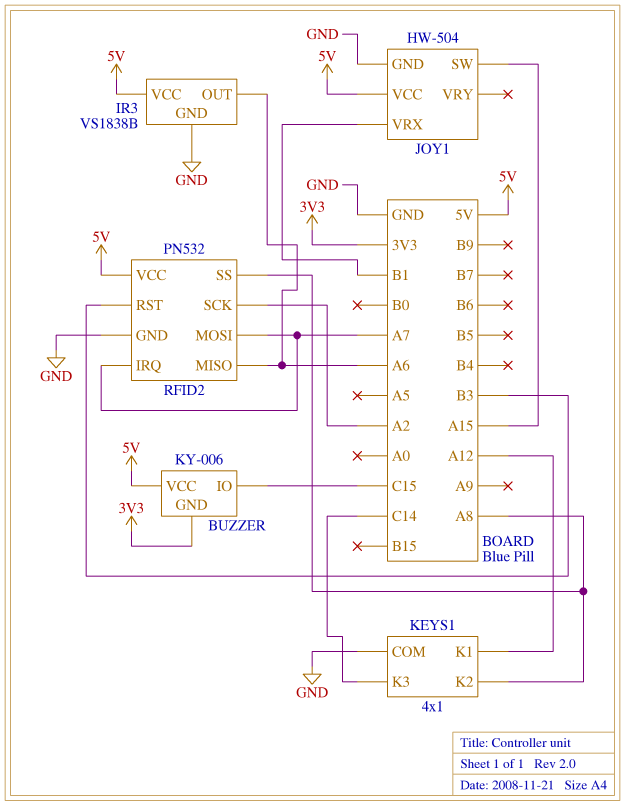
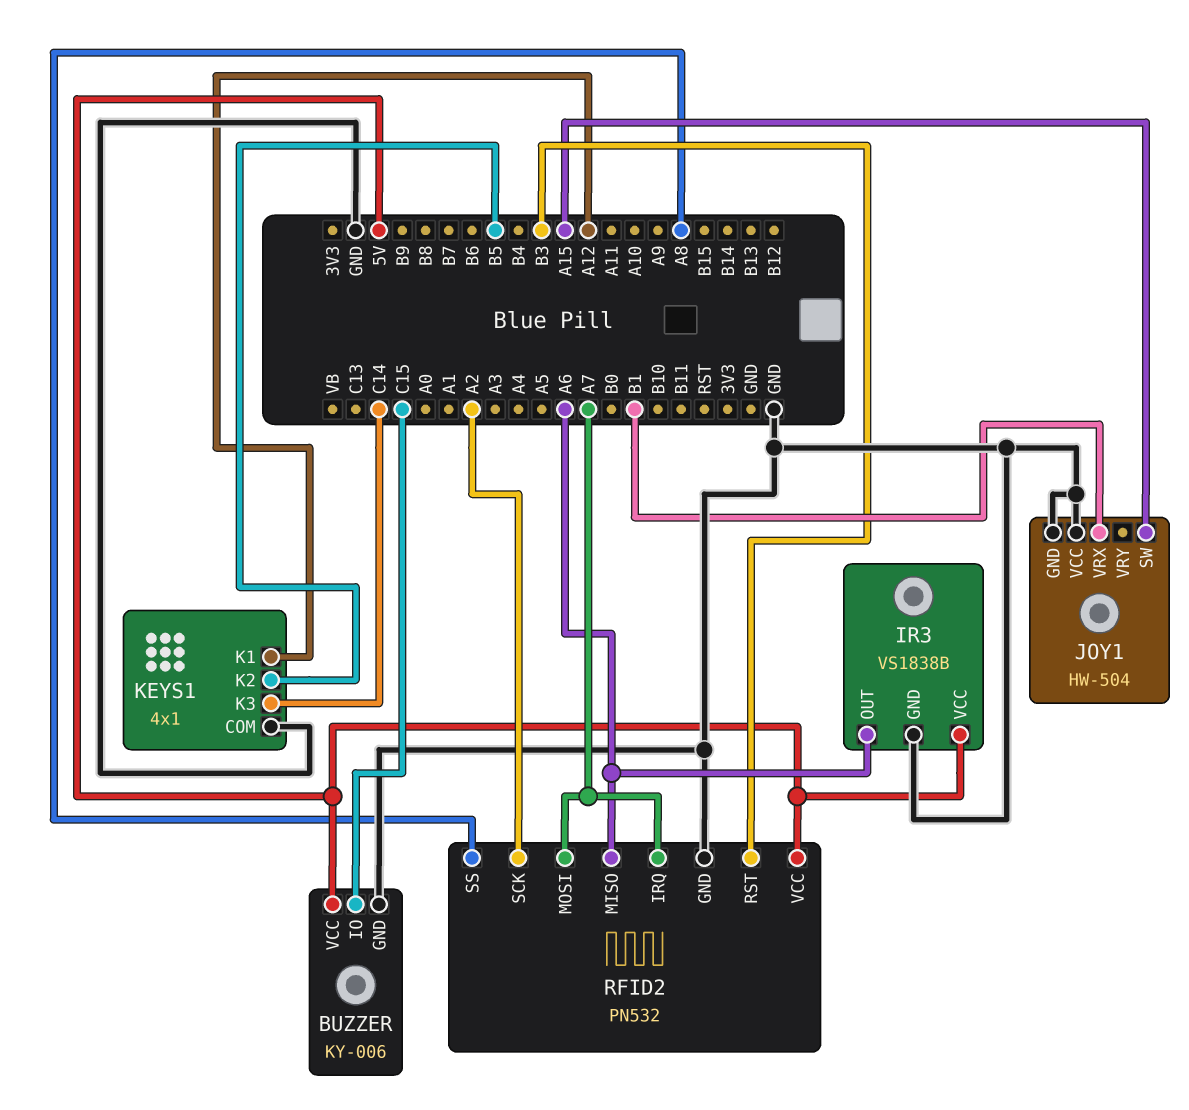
BUZZER pin GND: 3V3 -> GND
JOY1 pin VCC: 5V -> GND
KEYS1 pin K2: A8 -> B5

